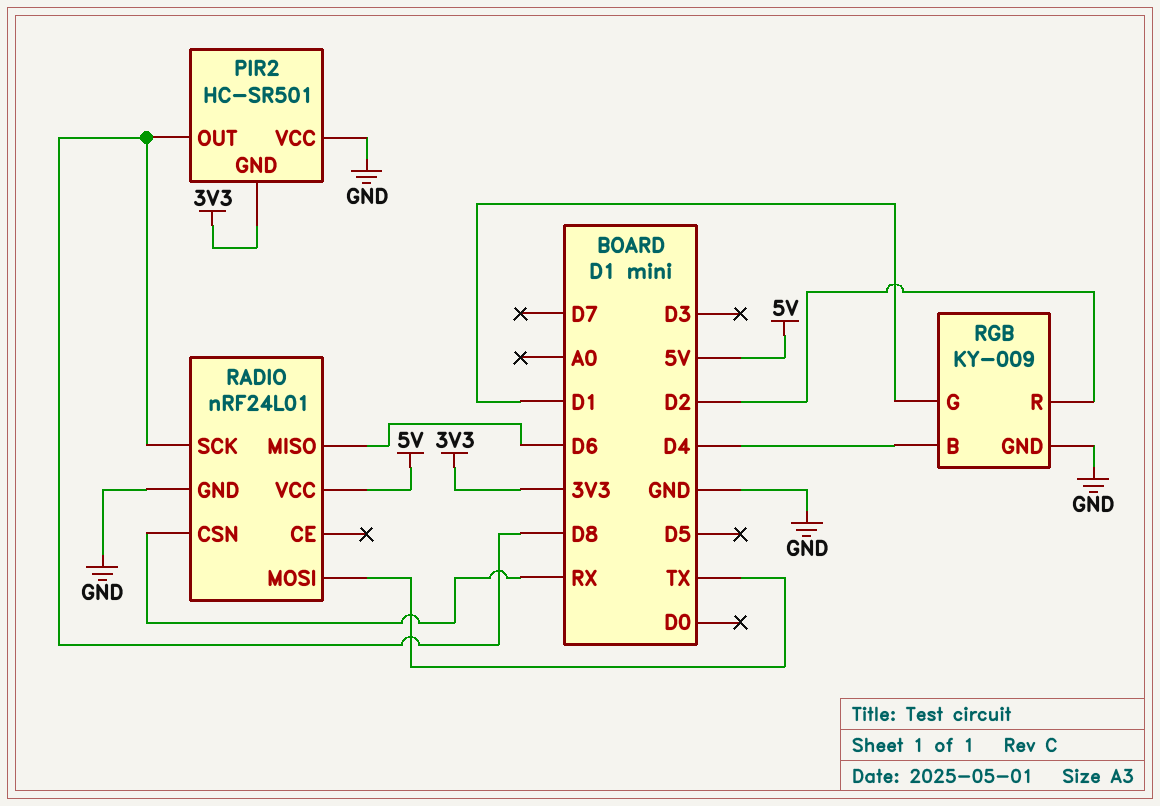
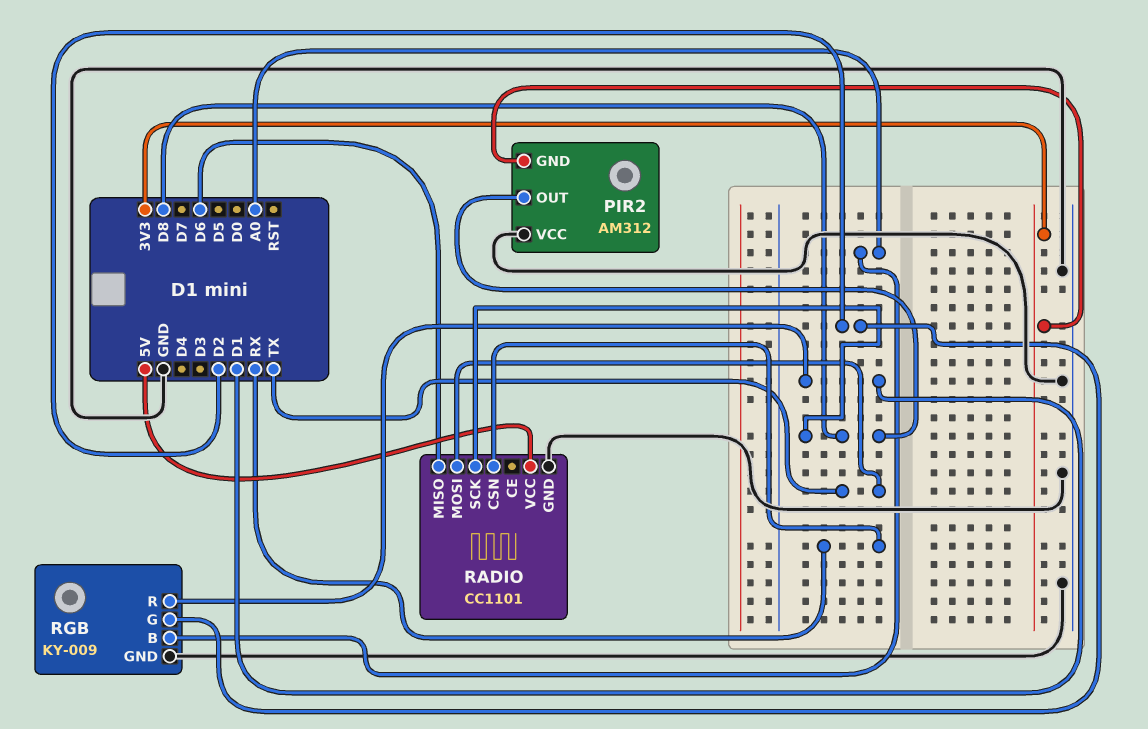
PIR2: HC-SR501 -> AM312
RADIO: nRF24L01 -> CC1101
RGB pin B: D4 -> A0
RGB pin G: D1 -> D2
RGB pin R: D2 -> D1

